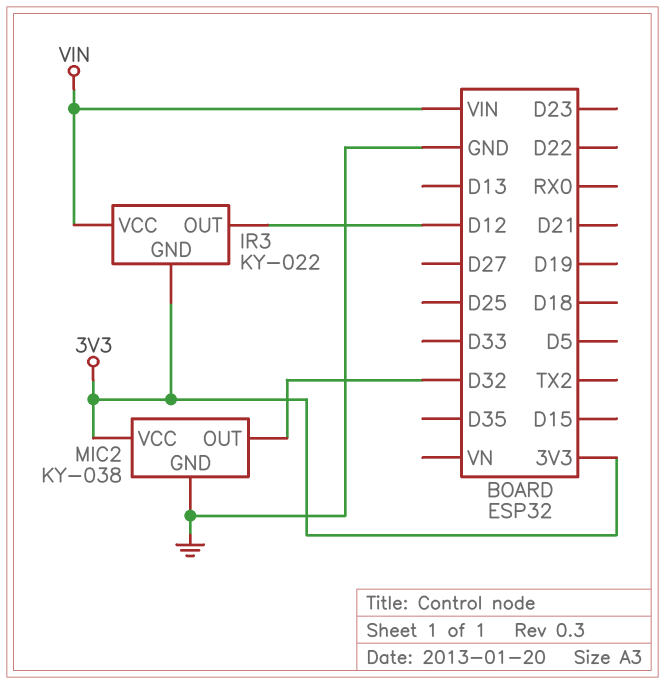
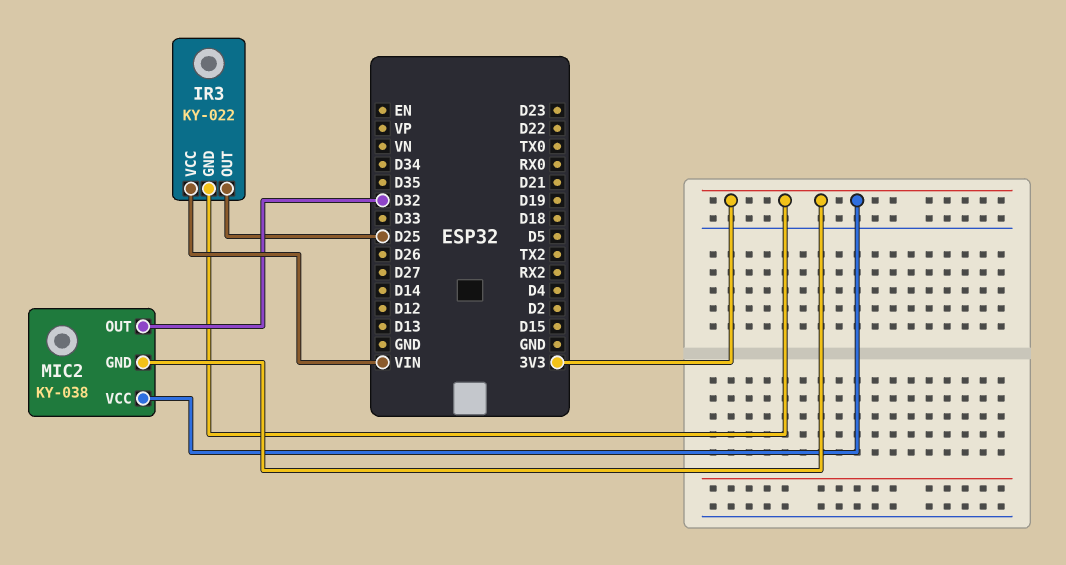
IR3 pin OUT: D12 -> D25
MIC2 pin GND: GND -> 3V3

